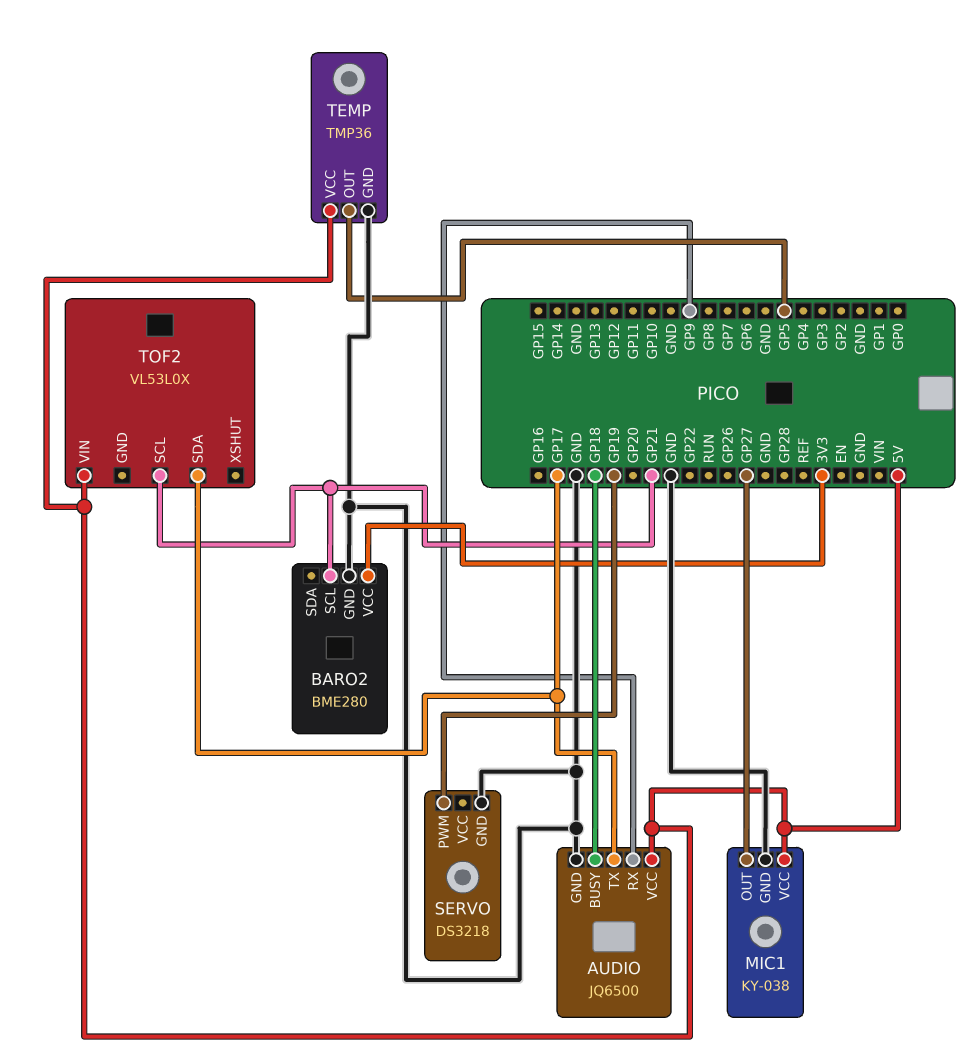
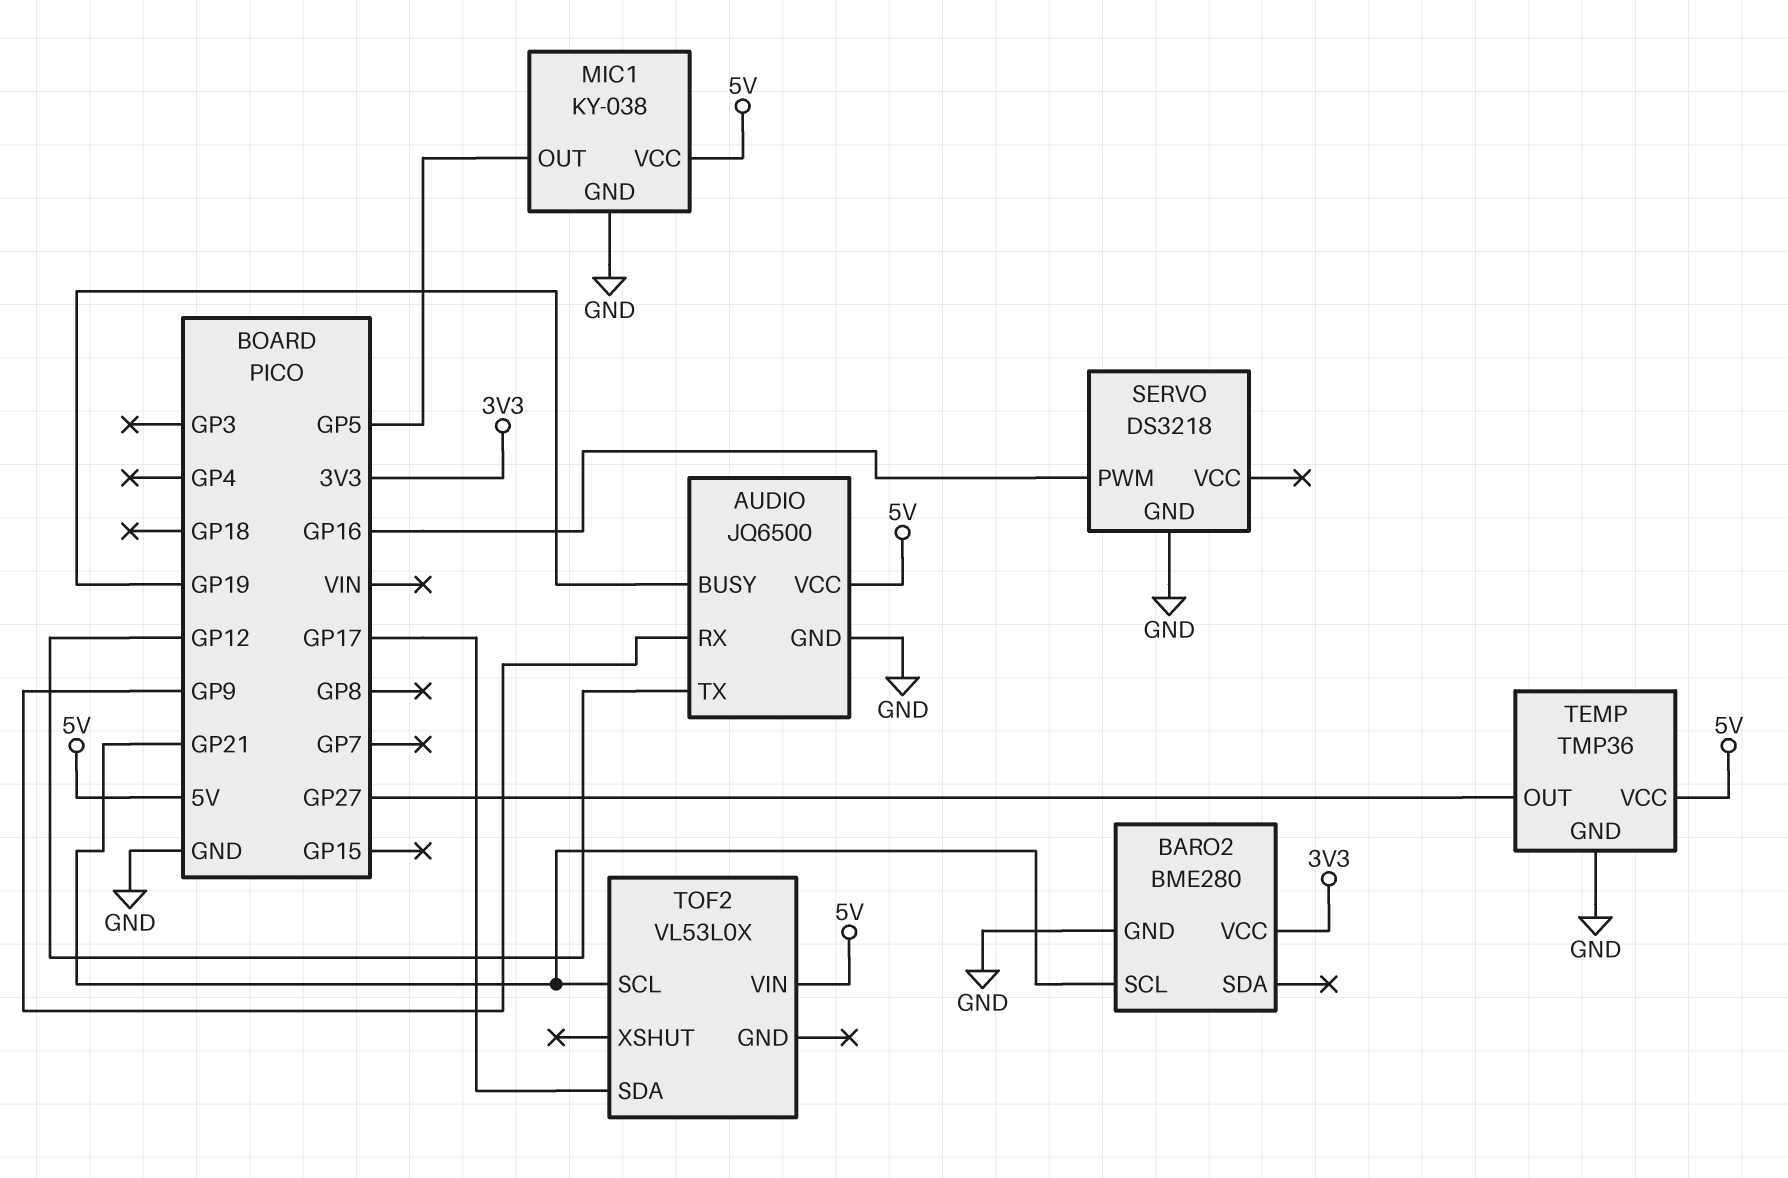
AUDIO pin BUSY: GP18 -> GP19
AUDIO pin TX: GP17 -> GP12
MIC1 pin OUT: GP27 -> GP5
SERVO pin PWM: GP19 -> GP16
TEMP pin OUT: GP5 -> GP27

